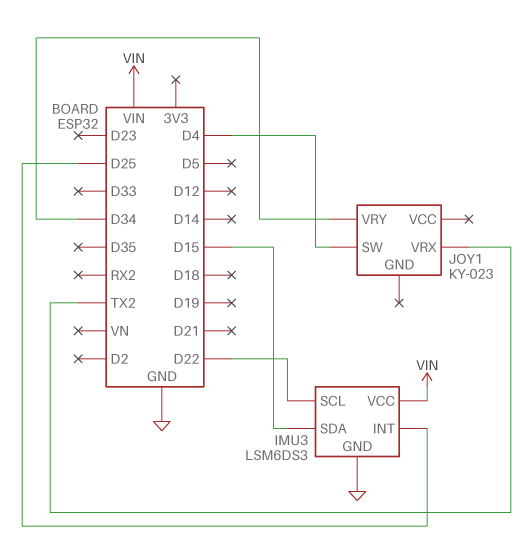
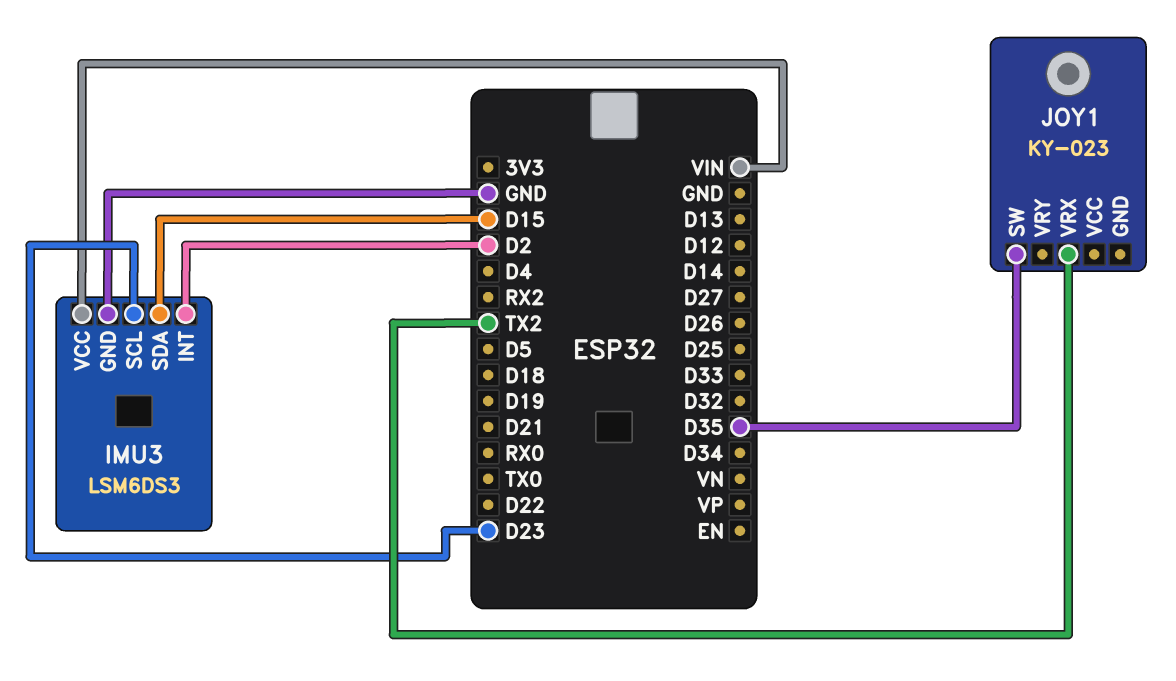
IMU3 pin INT: D25 -> D2
IMU3 pin SCL: D22 -> D23
JOY1 pin SW: D4 -> D35
JOY1 pin VRY: D34 -> none

